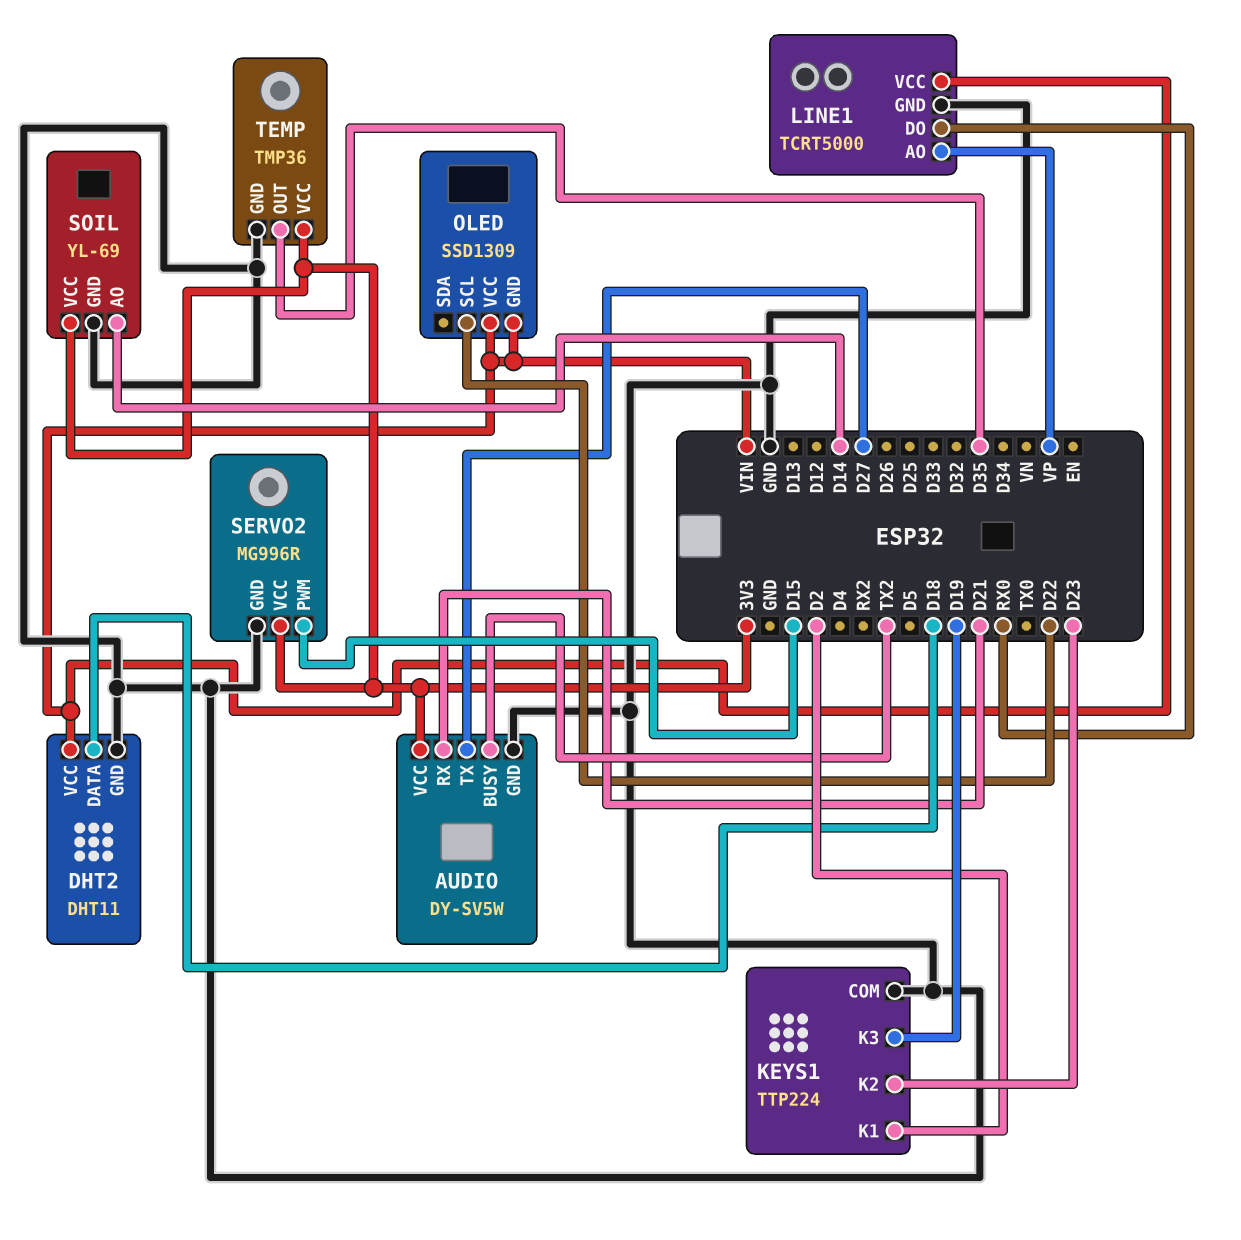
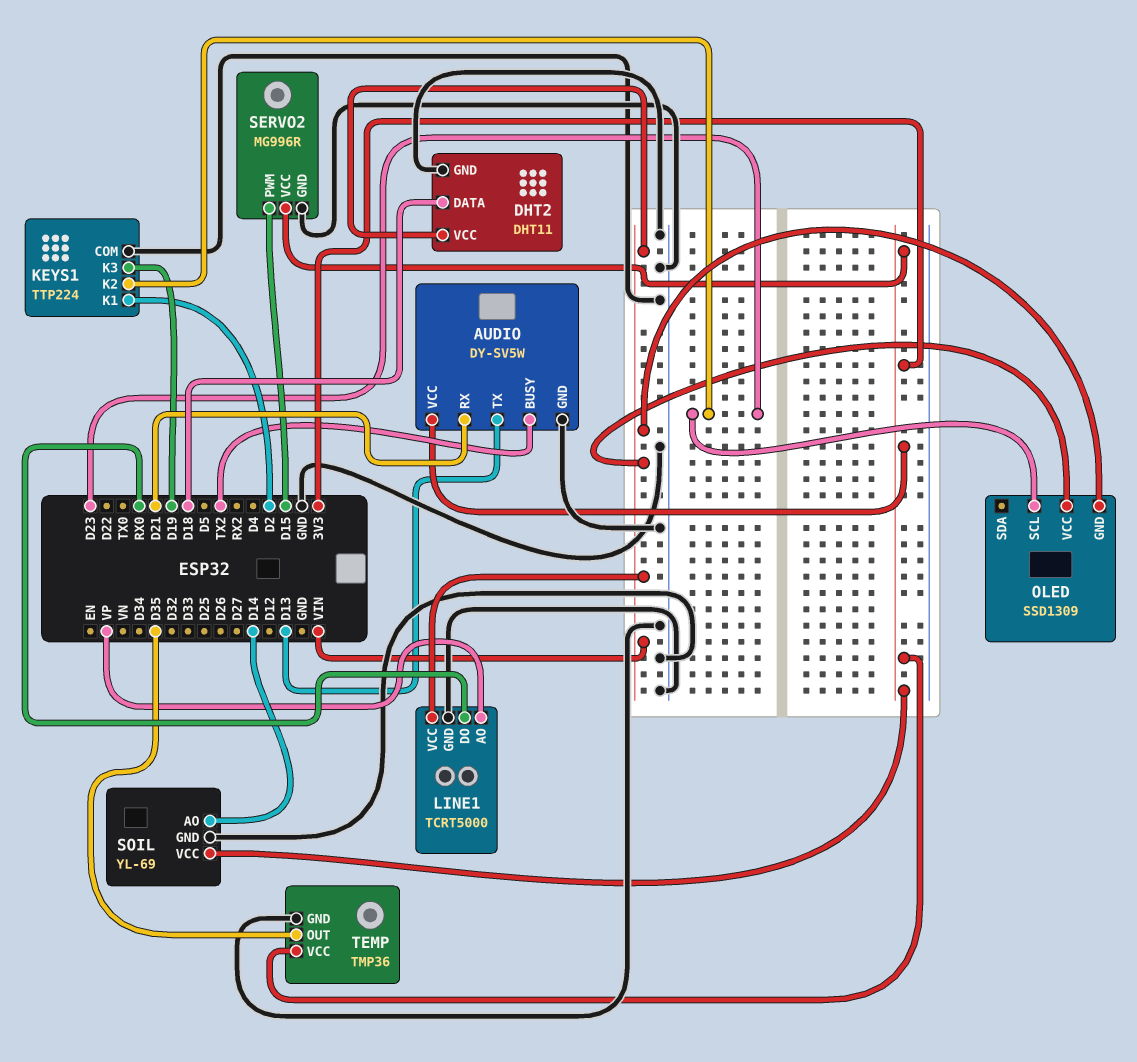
AUDIO pin TX: D27 -> D13
OLED pin SCL: D22 -> D23

